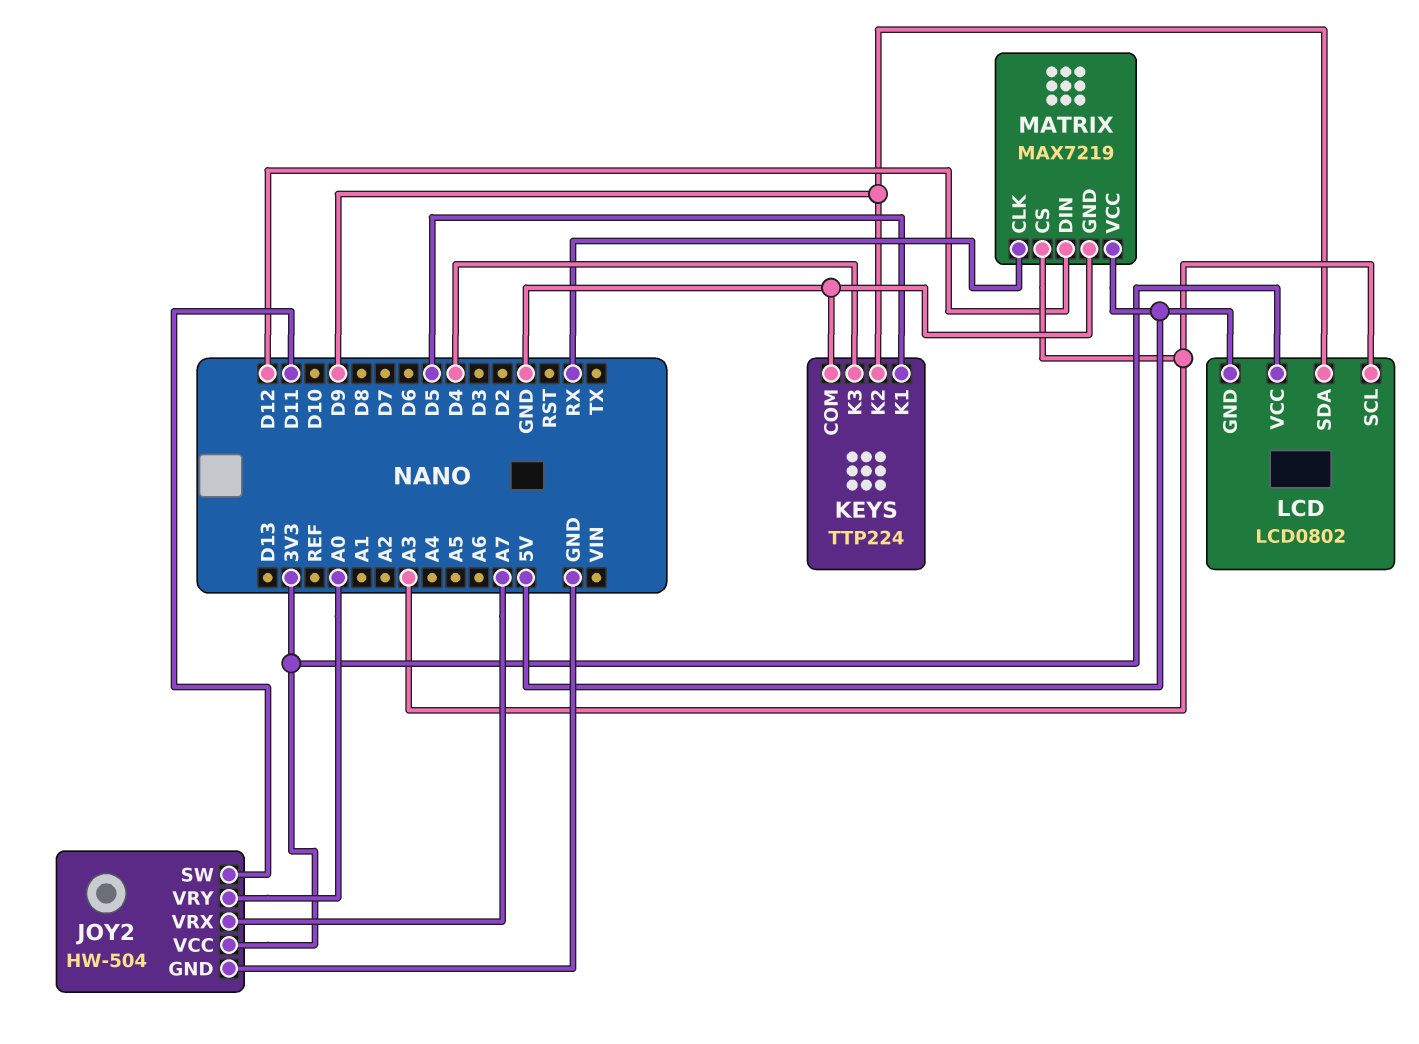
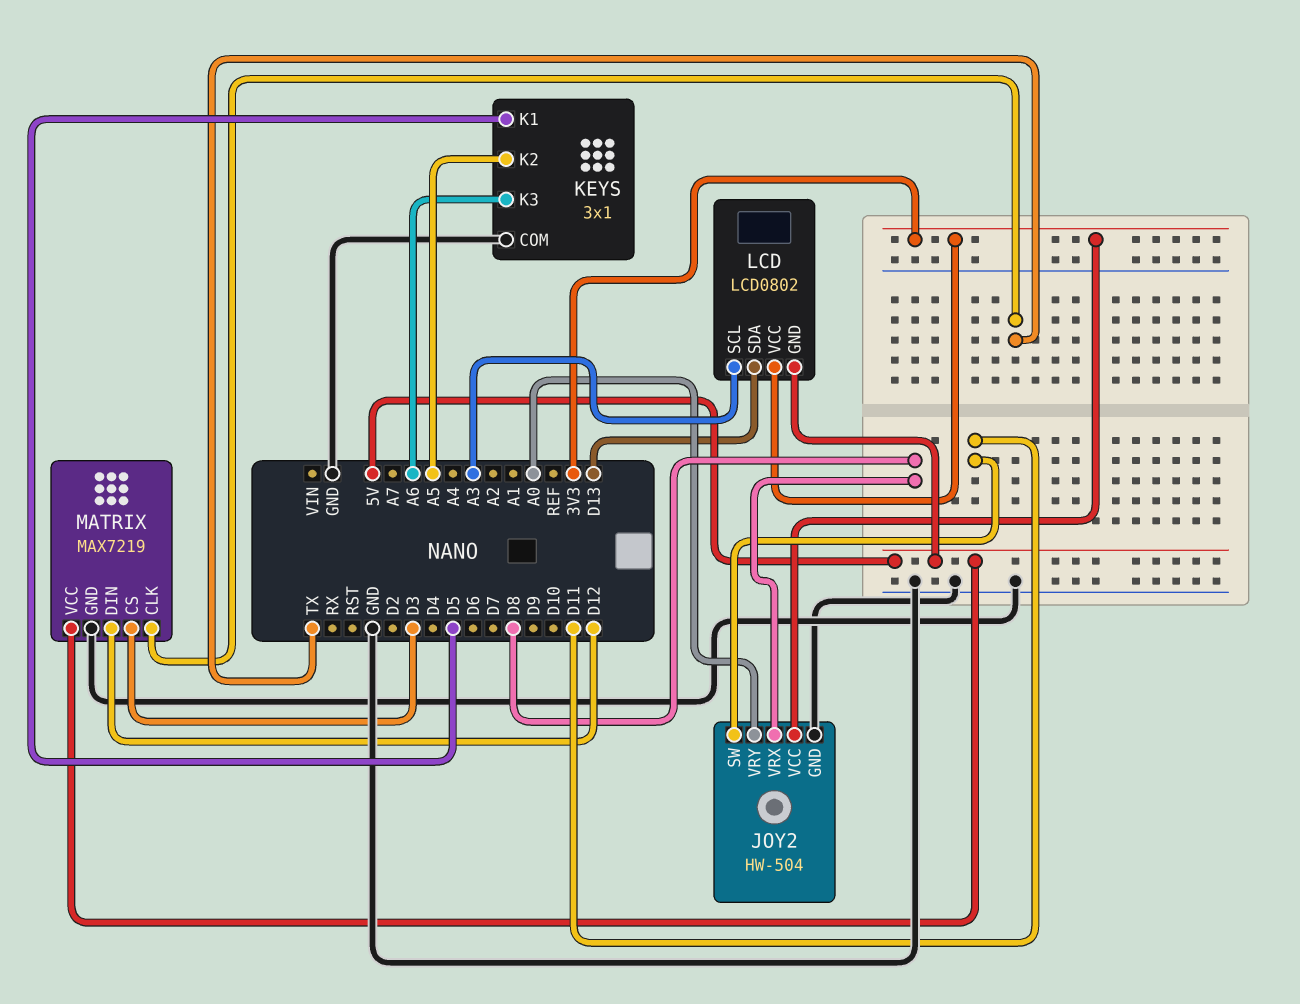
JOY2 pin VRX: A7 -> D8
KEYS: TTP224 -> 3x1
KEYS pin K2: D9 -> A5
KEYS pin K3: D4 -> A6
LCD pin SDA: D9 -> D13
MATRIX pin CLK: RX -> TX
MATRIX pin CS: A3 -> D3

